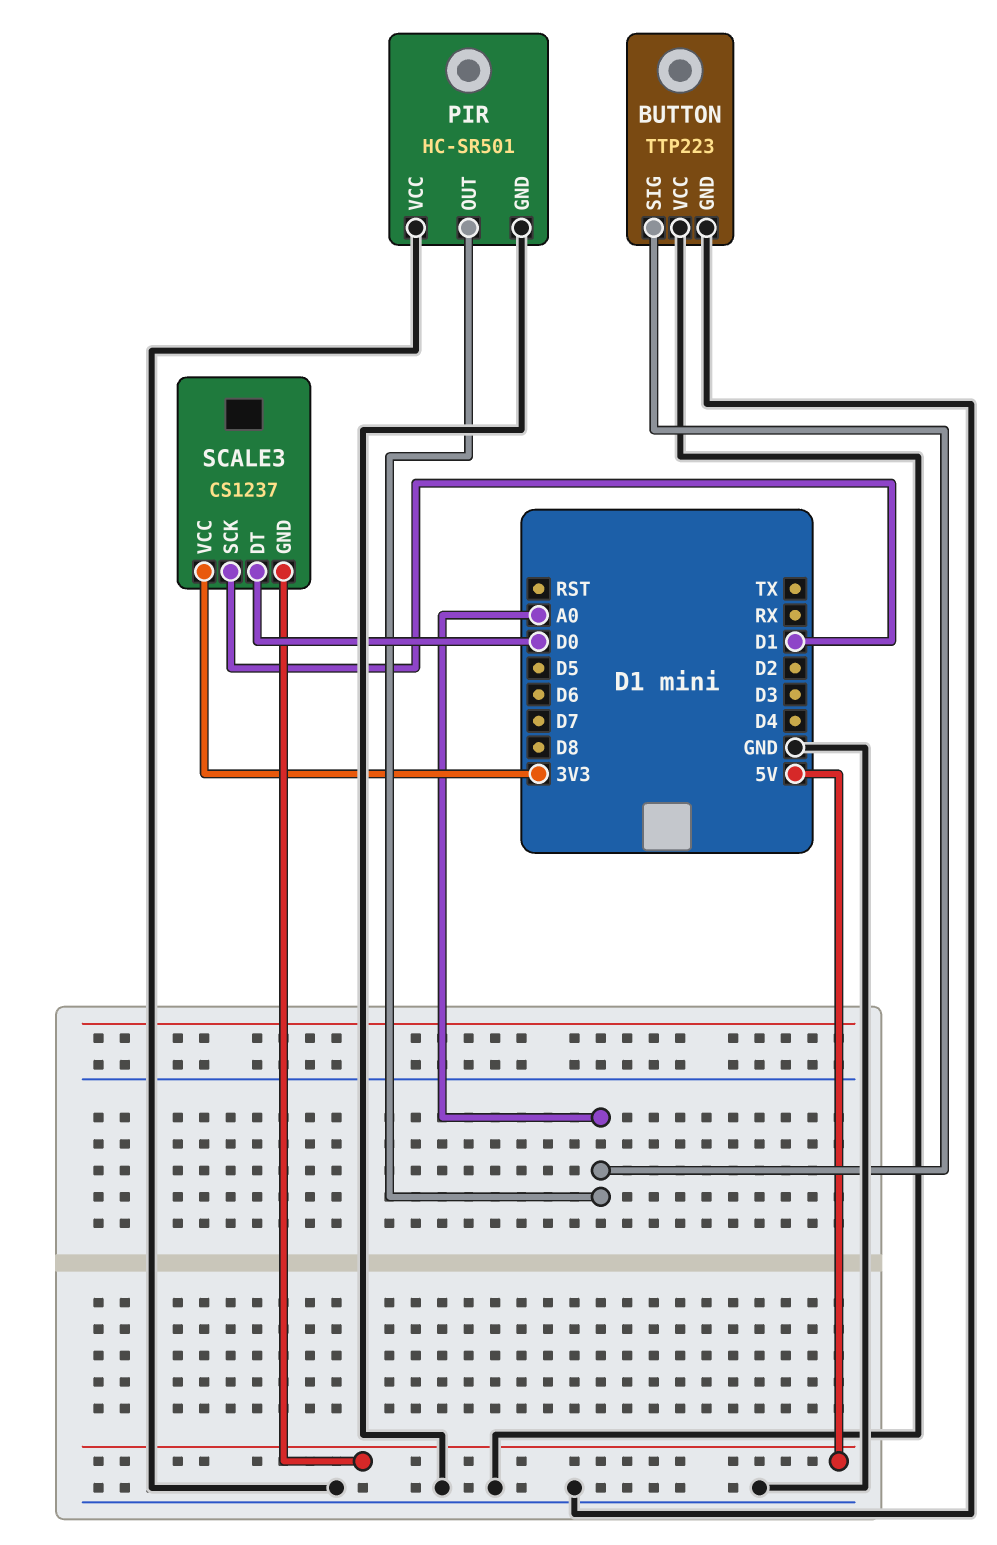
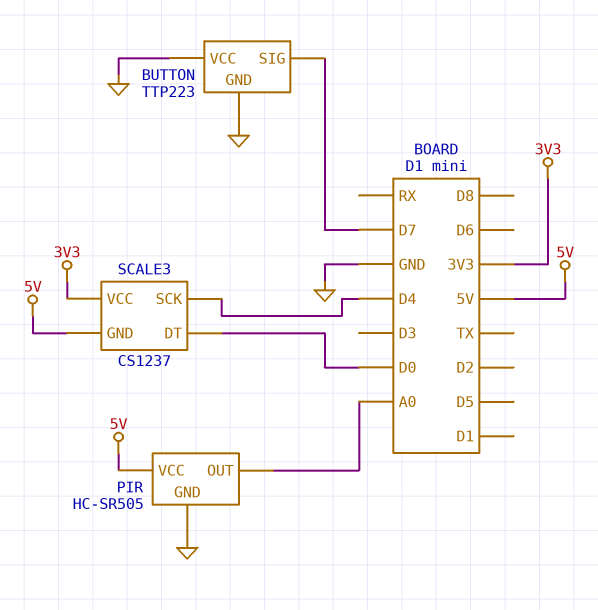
BUTTON pin SIG: A0 -> D7
PIR: HC-SR501 -> HC-SR505
PIR pin VCC: GND -> 5V
SCALE3 pin SCK: D1 -> D4

